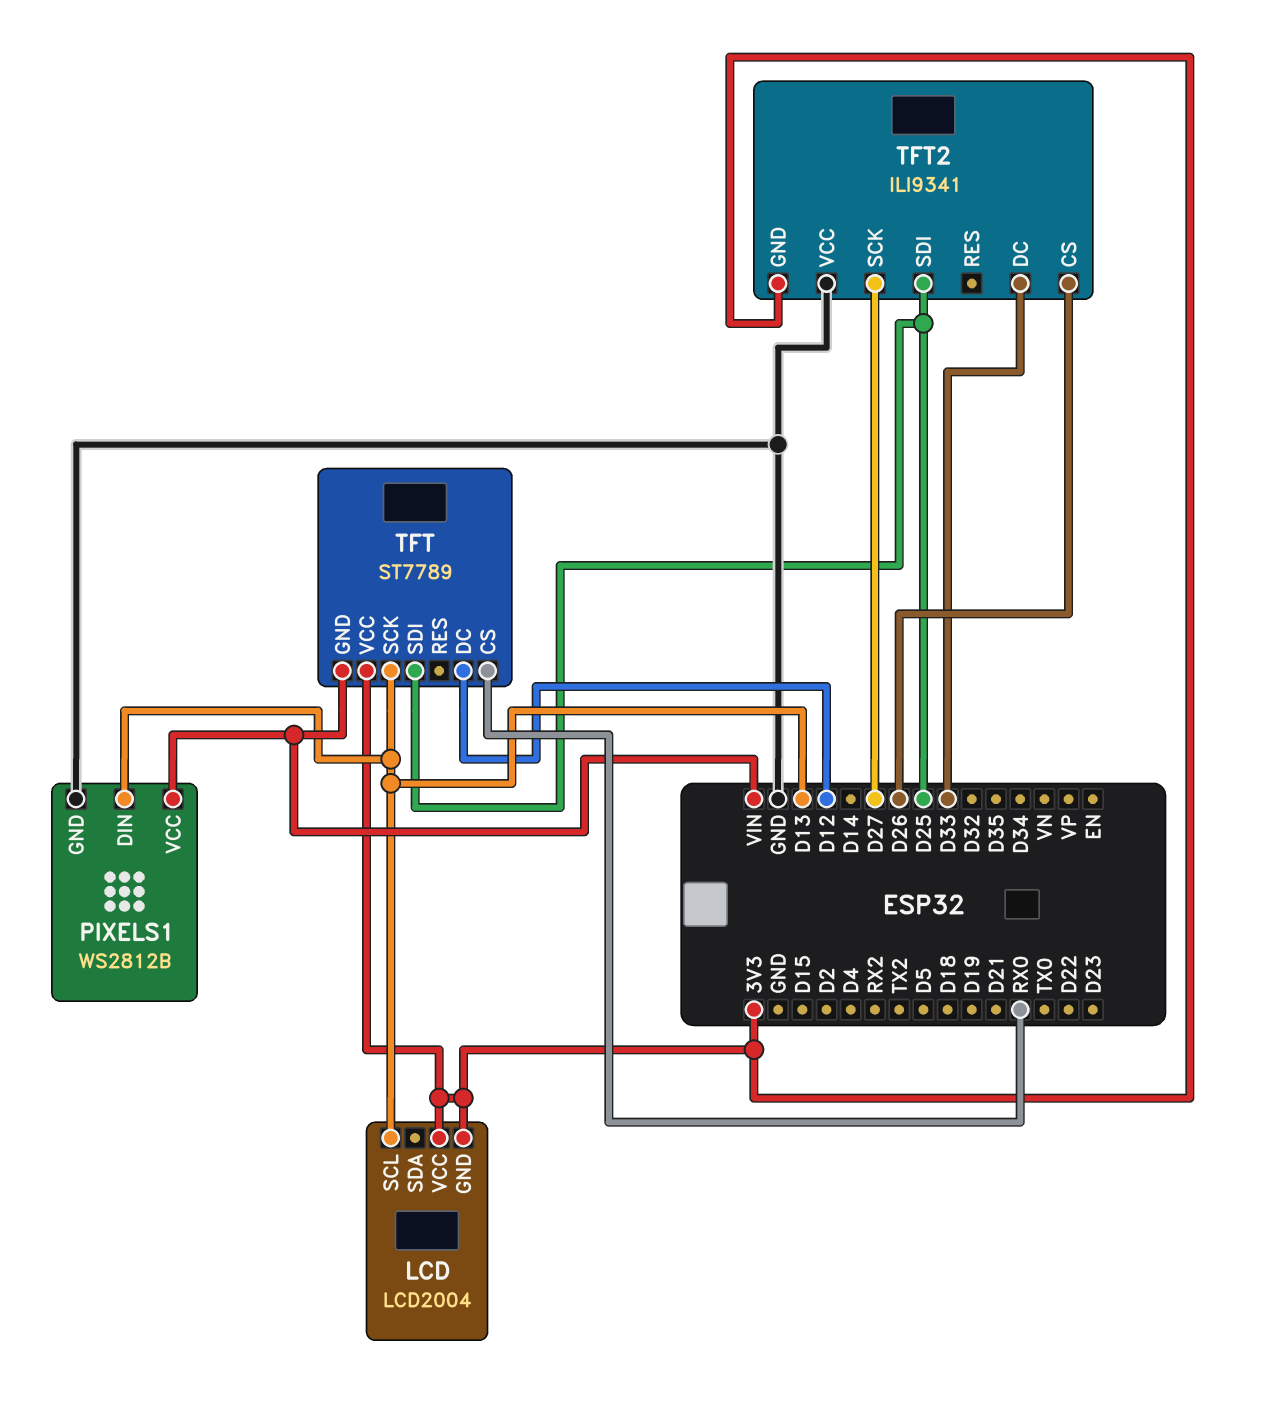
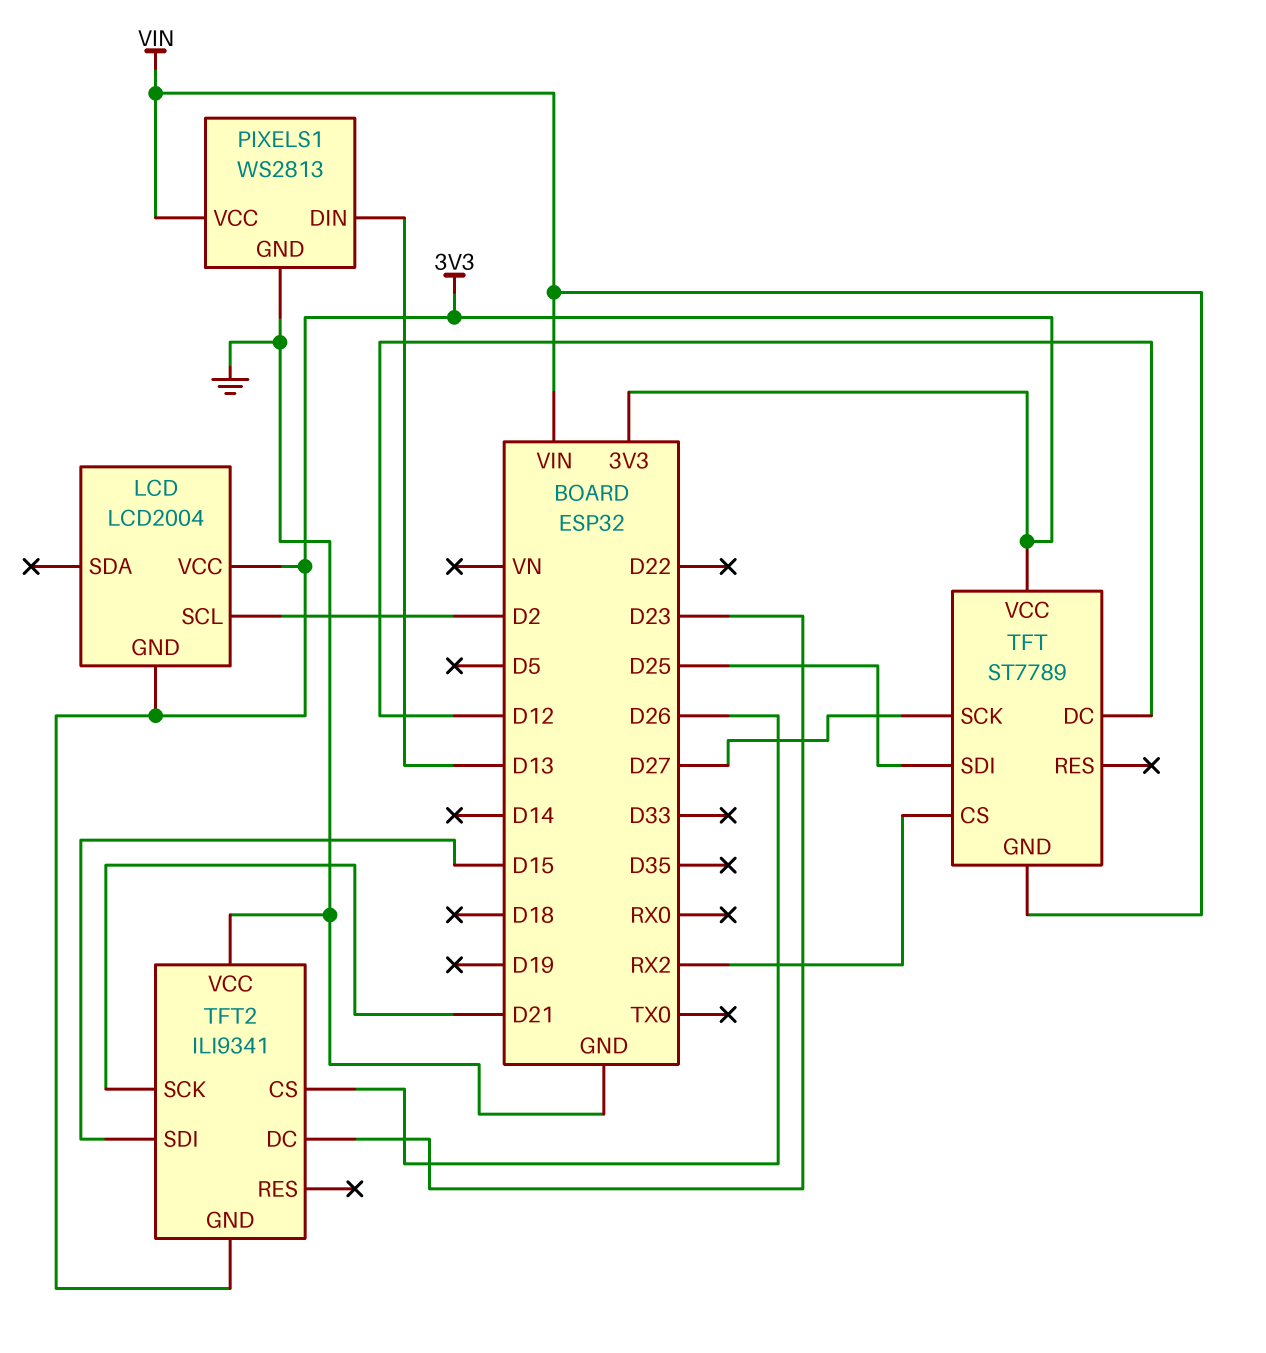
LCD pin SCL: D13 -> D2
PIXELS1: WS2812B -> WS2813
TFT pin CS: RX0 -> RX2
TFT pin SCK: D13 -> D27
TFT2 pin DC: D33 -> D23
TFT2 pin SCK: D27 -> D21
TFT2 pin SDI: D25 -> D15

